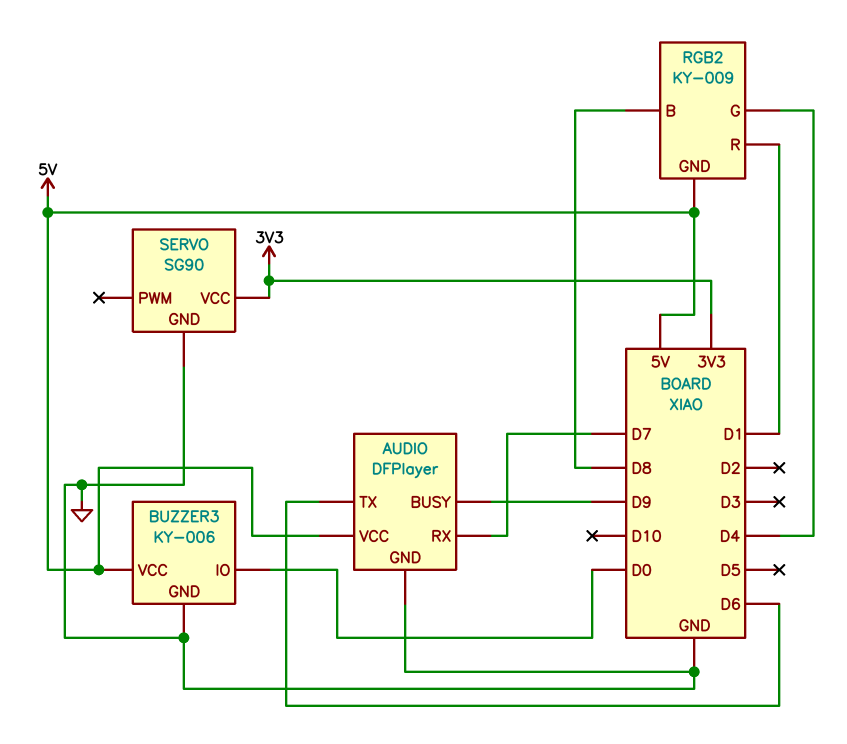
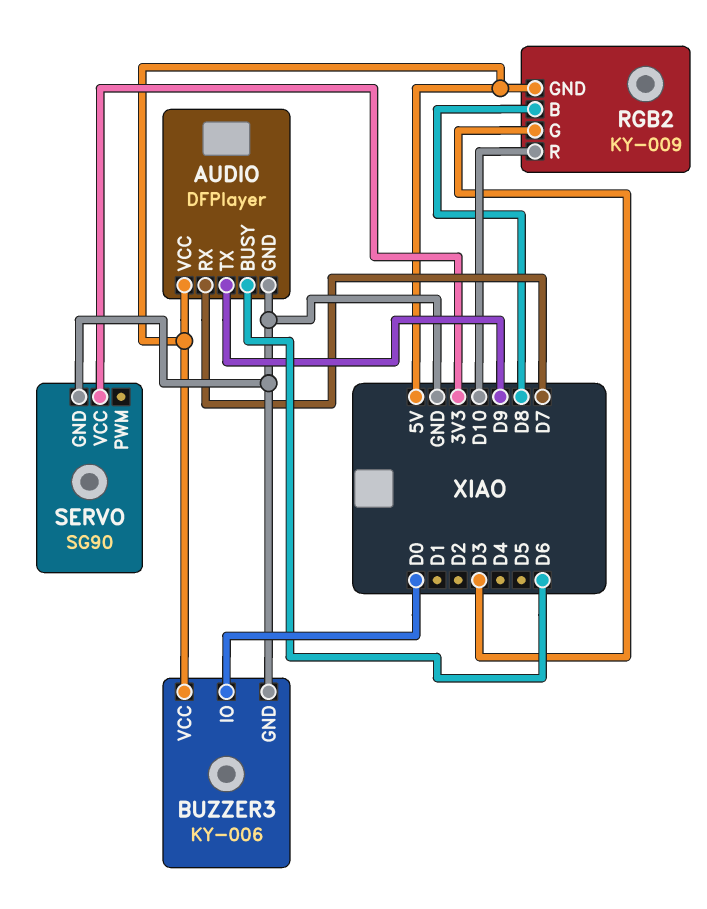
AUDIO pin BUSY: D9 -> D6
AUDIO pin TX: D6 -> D9
RGB2 pin G: D4 -> D3
RGB2 pin R: D1 -> D10

